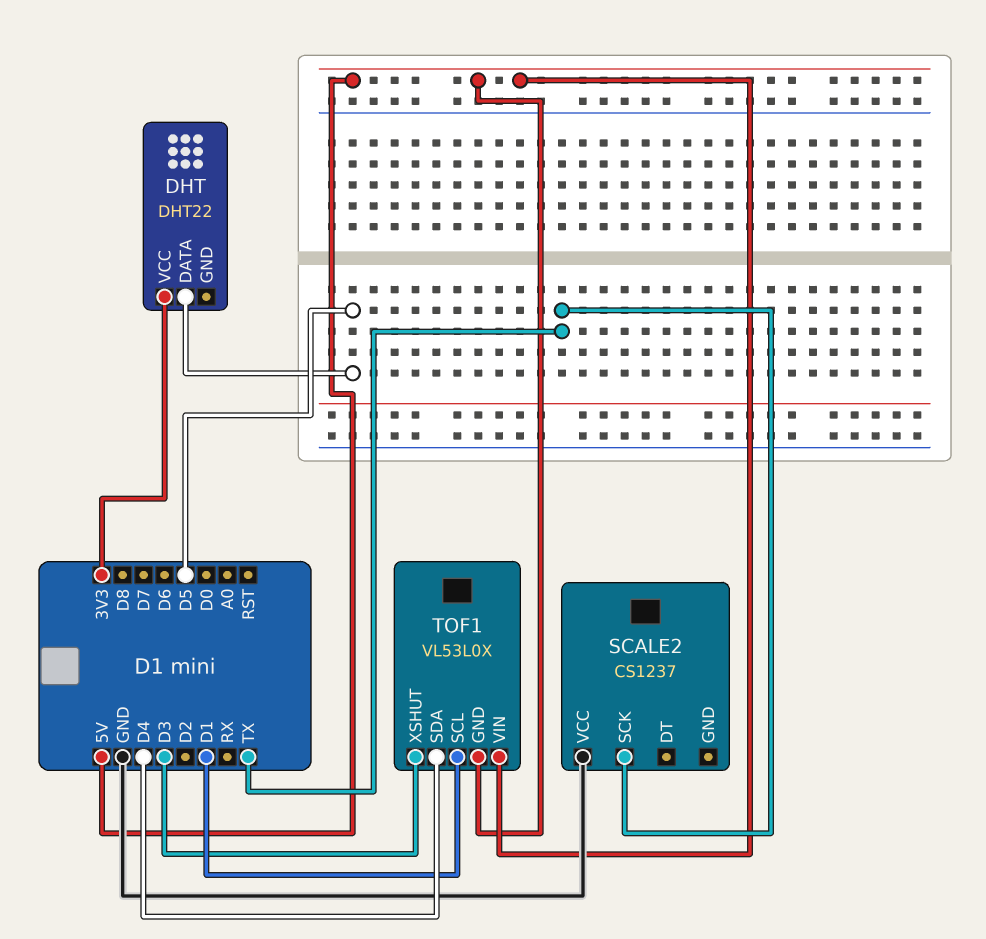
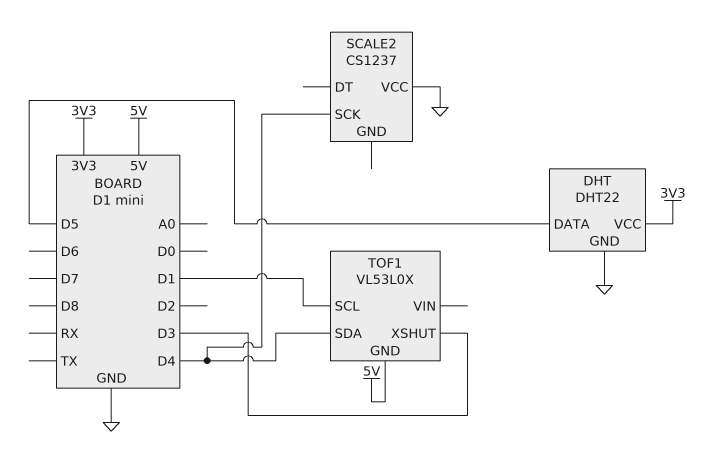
DHT pin GND: none -> GND
SCALE2 pin SCK: TX -> D4
TOF1 pin VIN: 5V -> none

